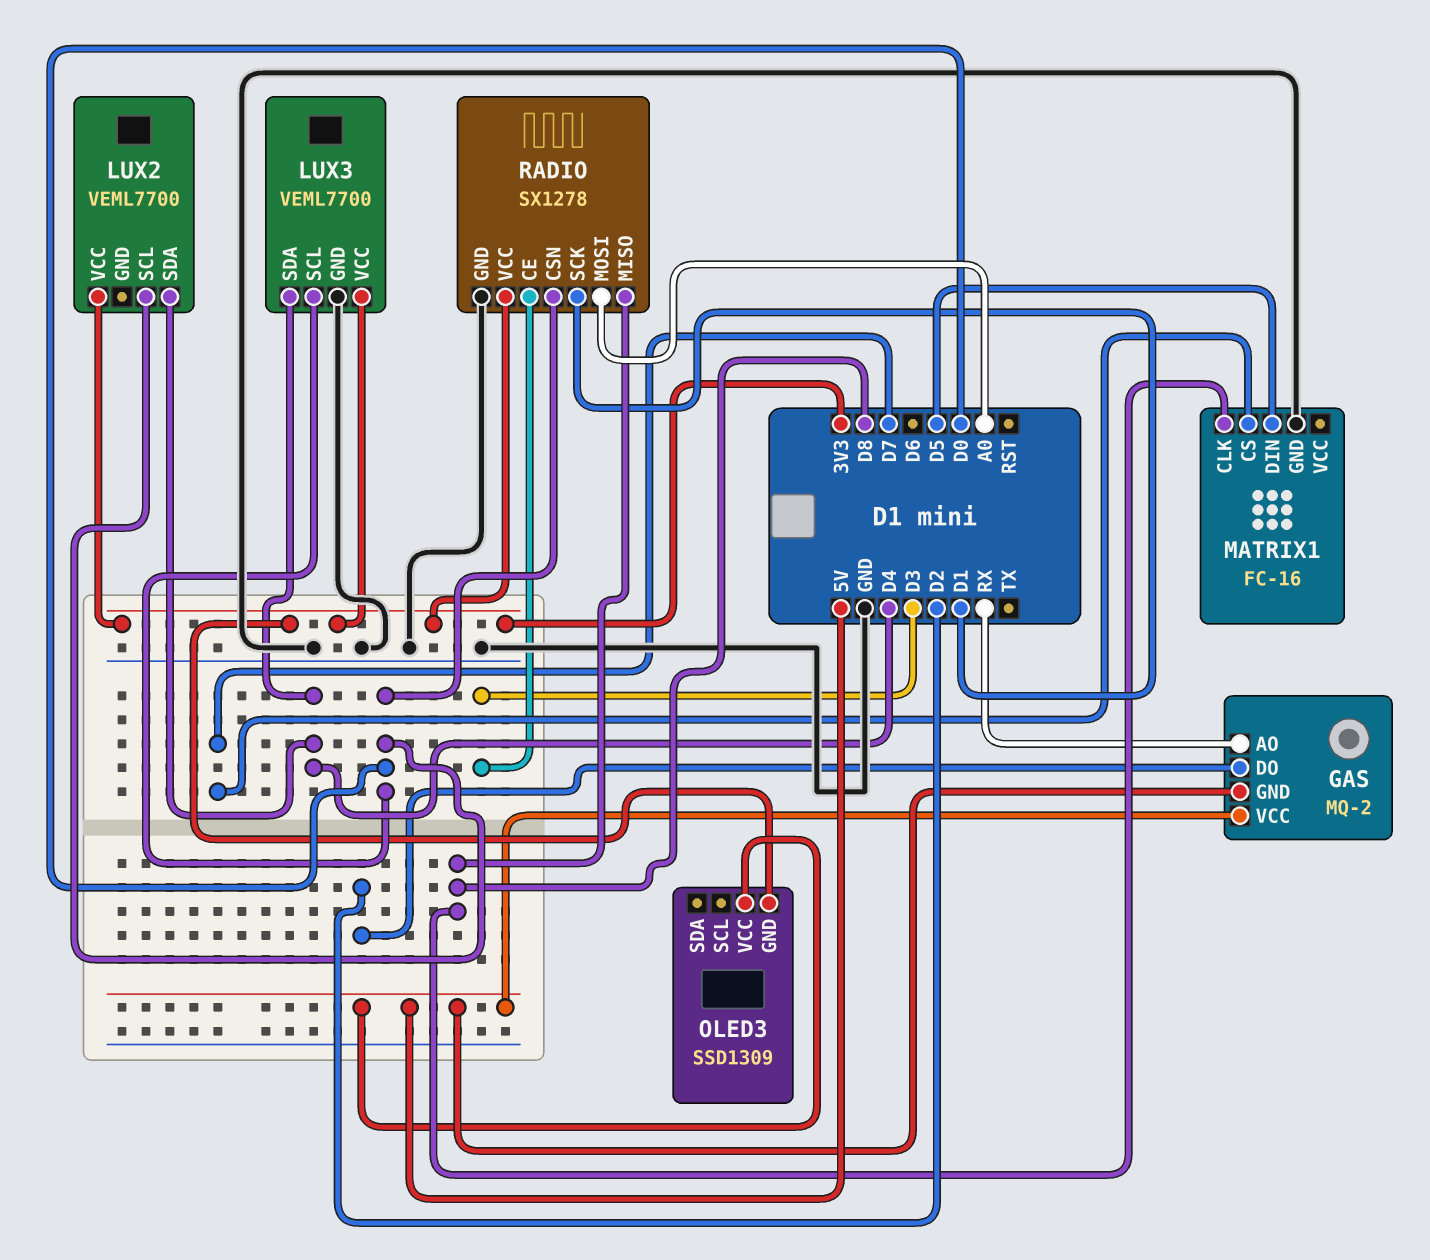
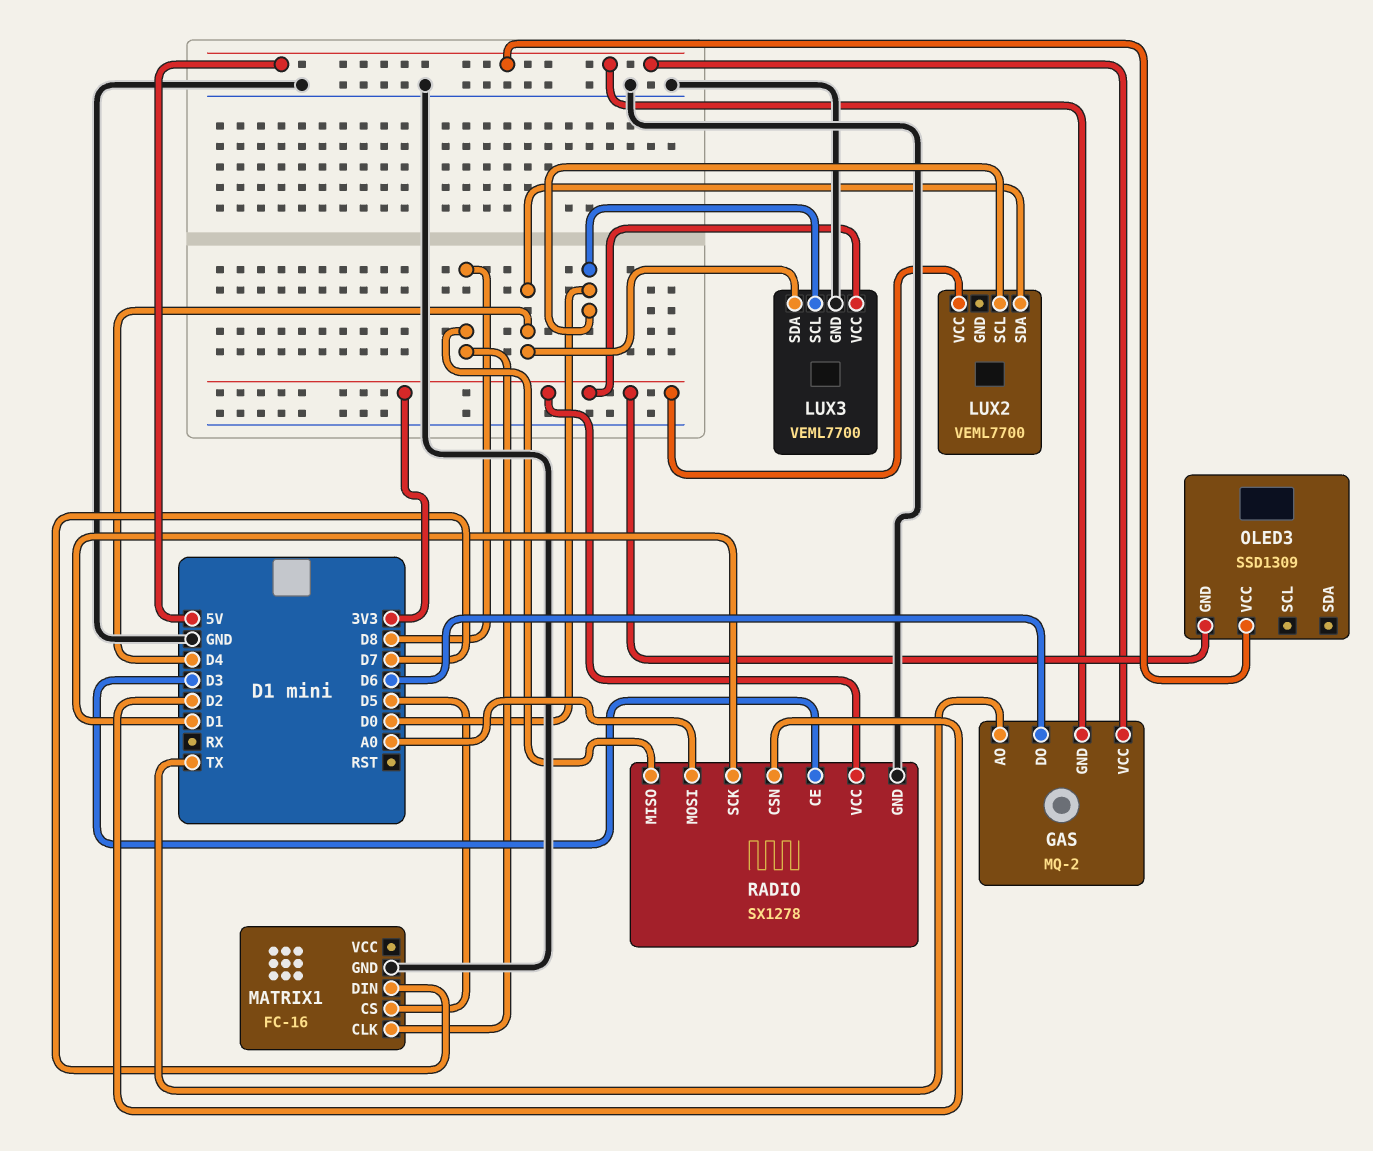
GAS pin AO: RX -> TX
GAS pin DO: D2 -> D6
MATRIX1 pin CS: D7 -> D5
MATRIX1 pin DIN: D5 -> D7
RADIO pin CSN: D0 -> D2

